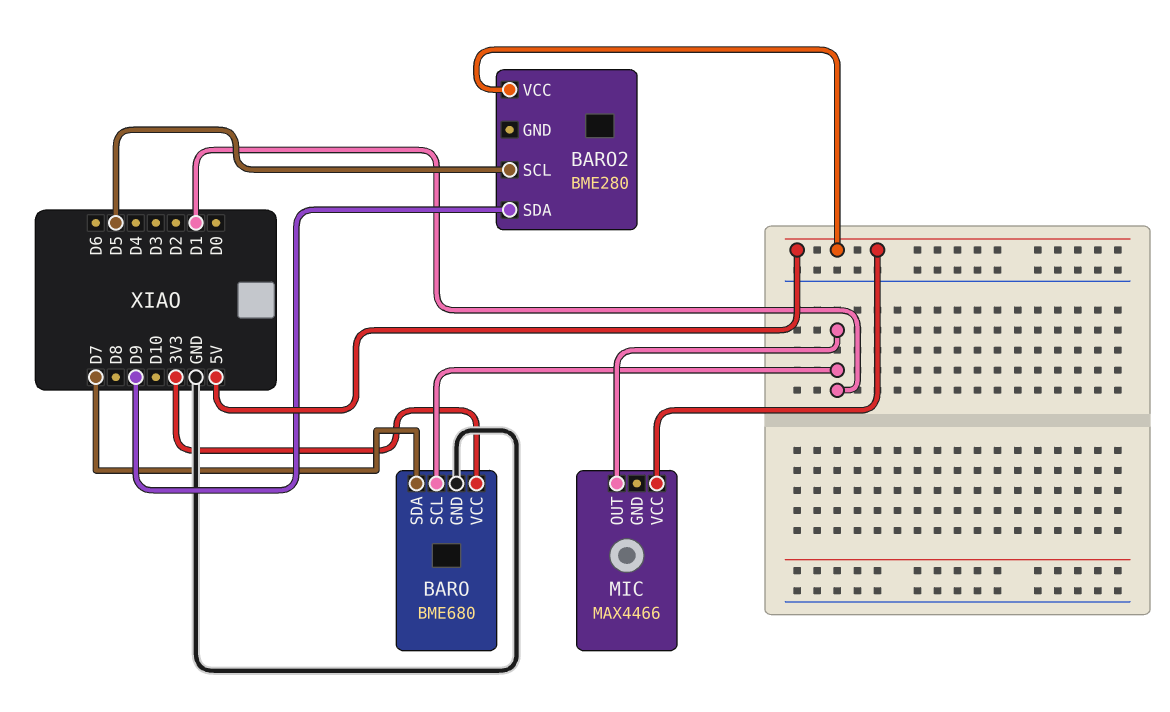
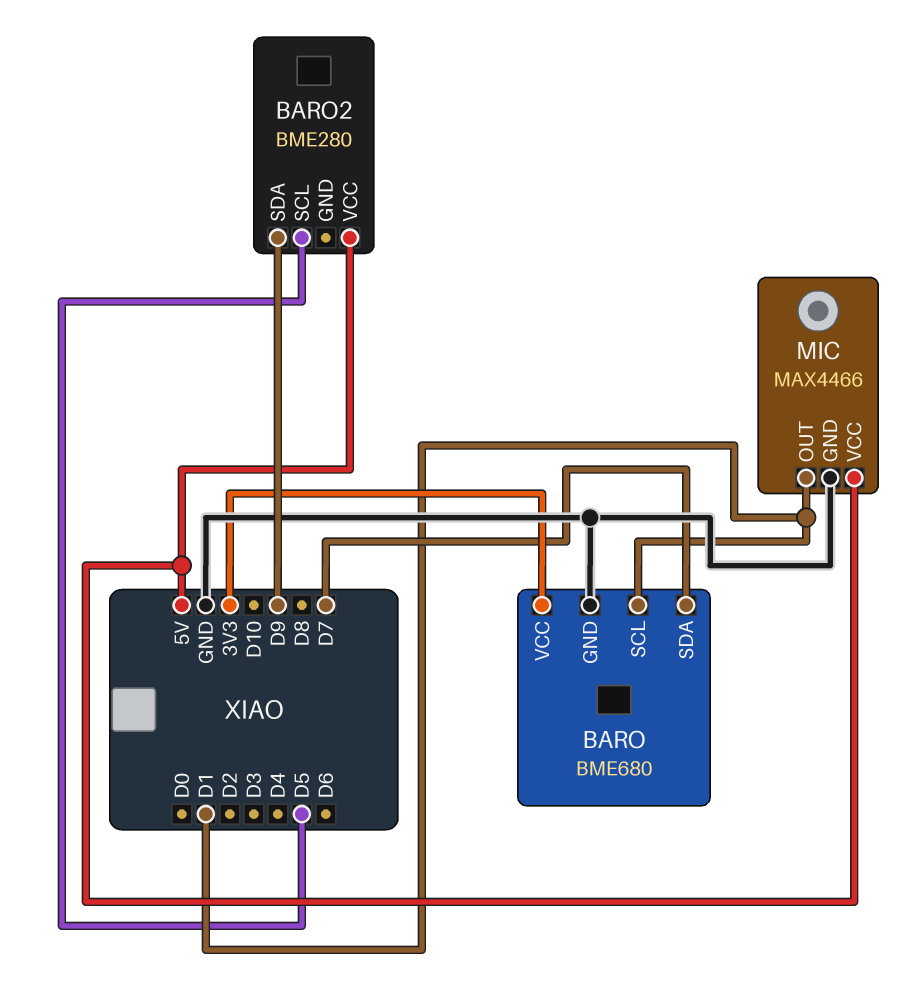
MIC pin GND: none -> GND

